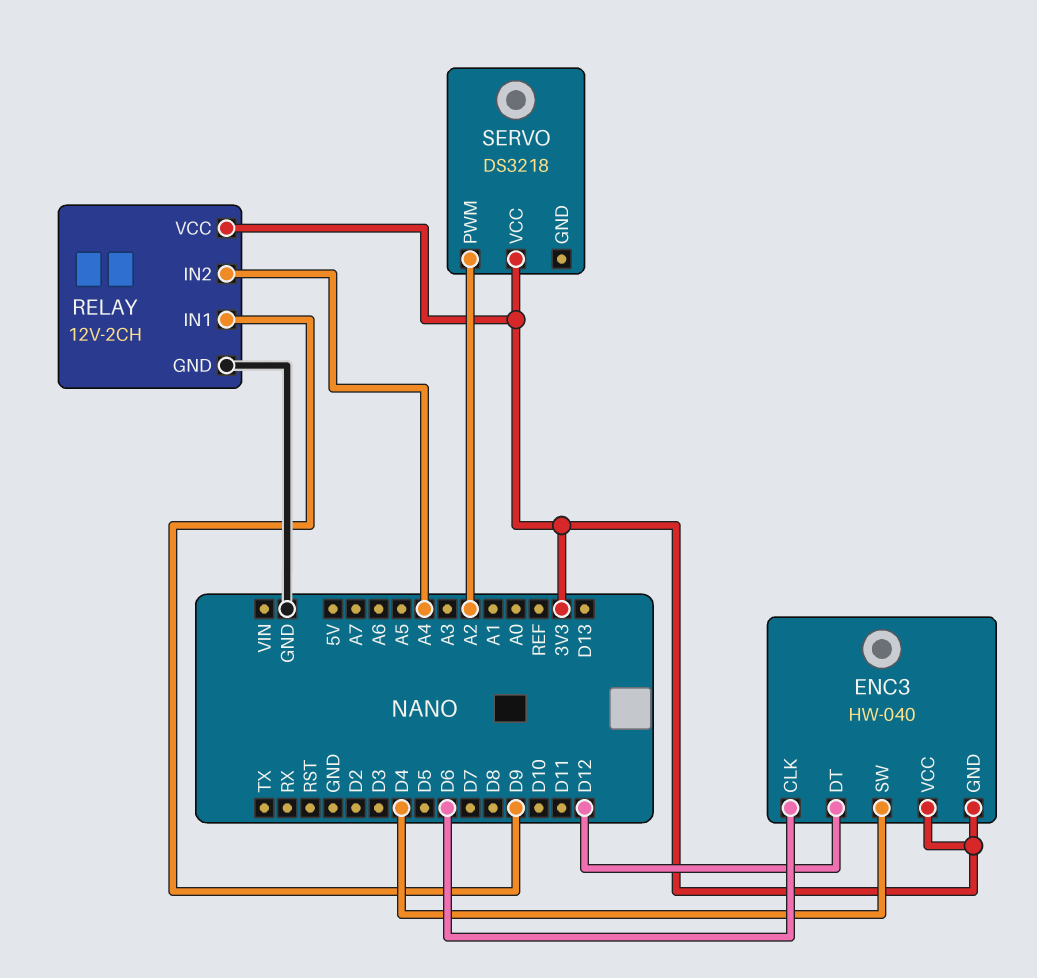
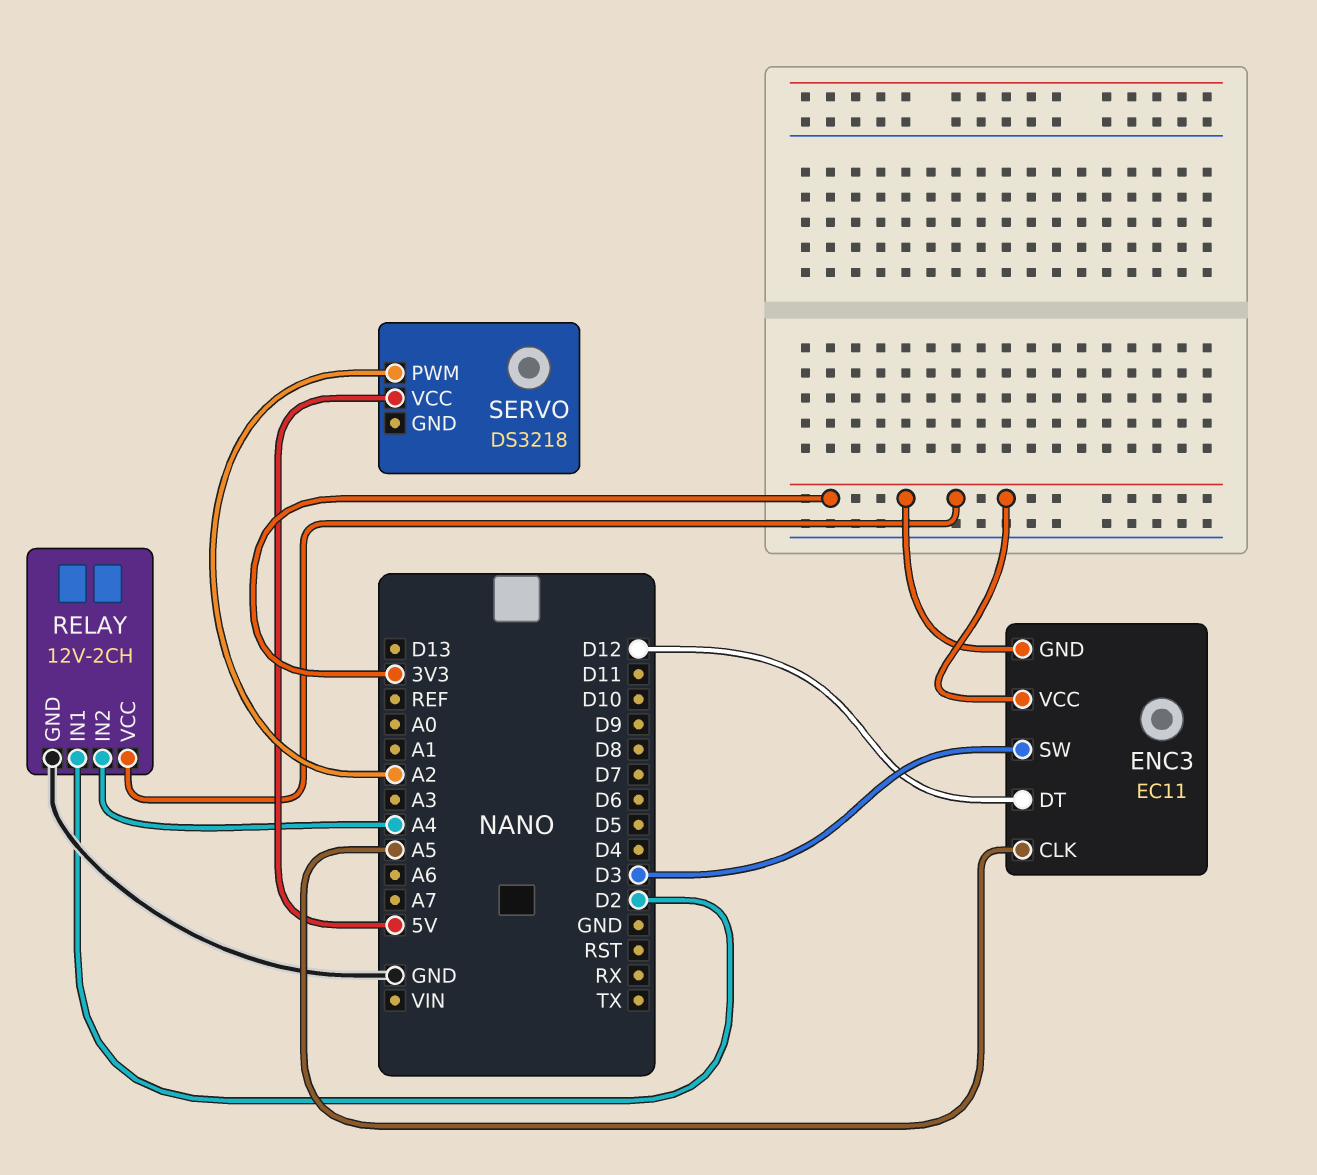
ENC3: HW-040 -> EC11
ENC3 pin CLK: D6 -> A5
ENC3 pin SW: D4 -> D3
RELAY pin IN1: D9 -> D2
SERVO pin VCC: 3V3 -> 5V

